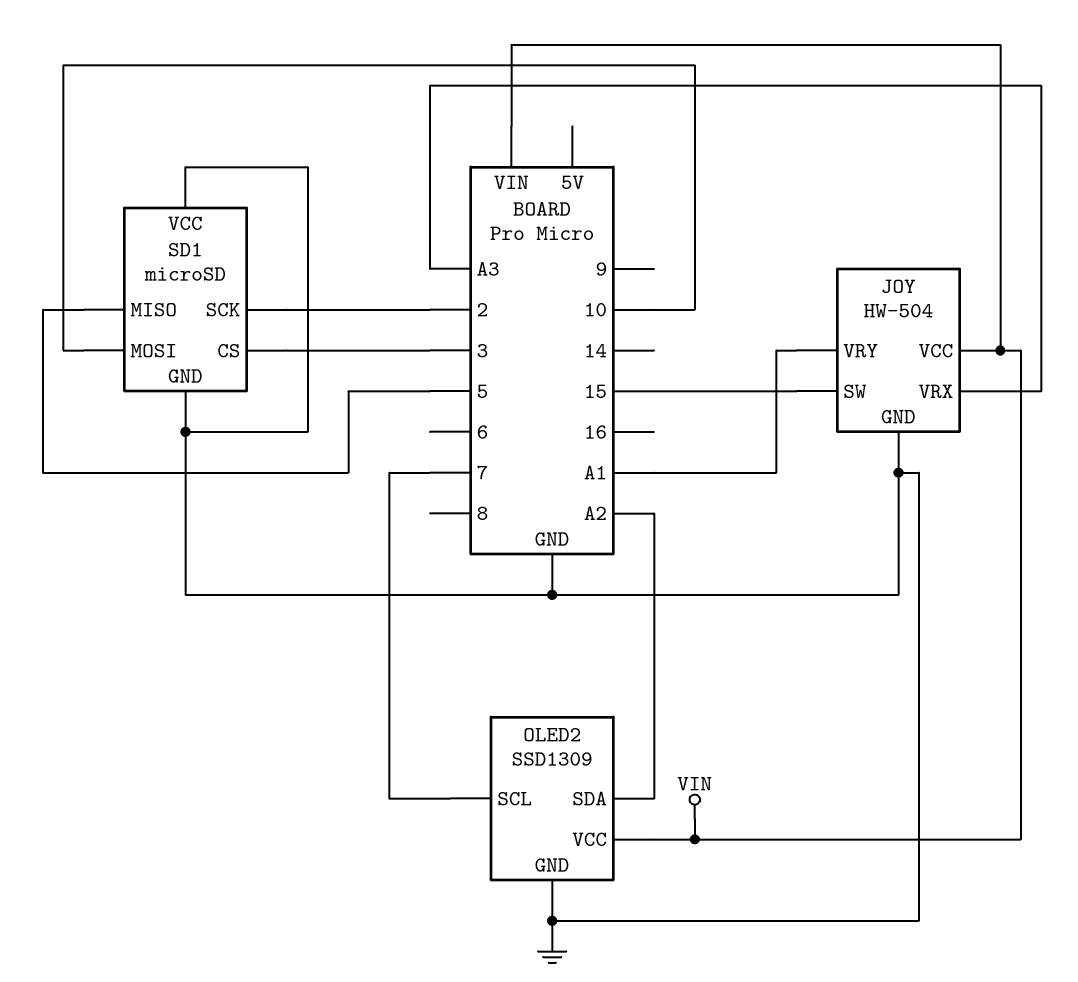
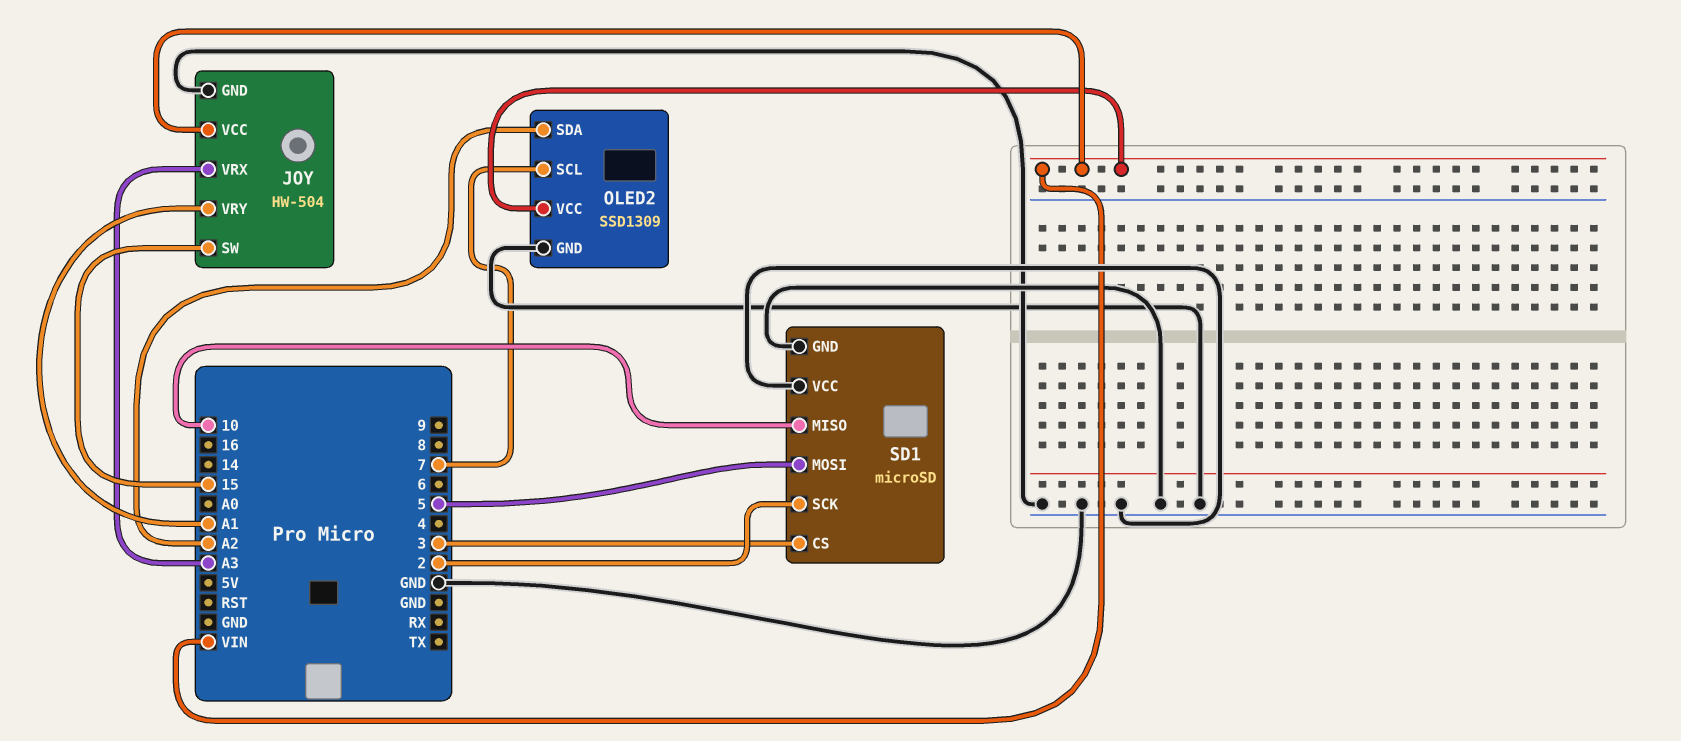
SD1 pin MISO: 5 -> 10
SD1 pin MOSI: 10 -> 5

